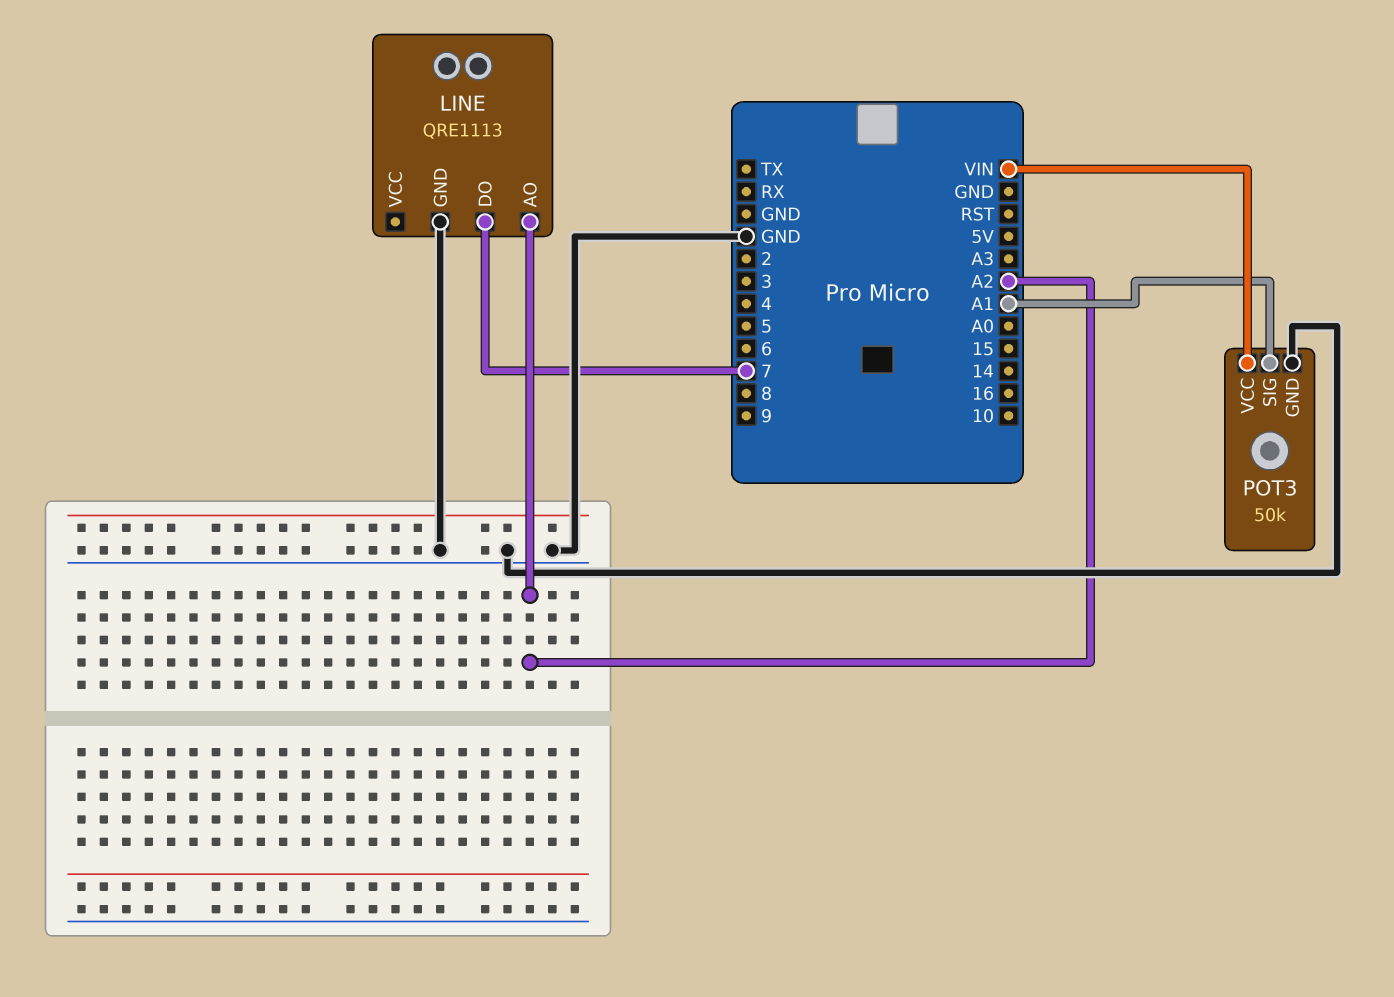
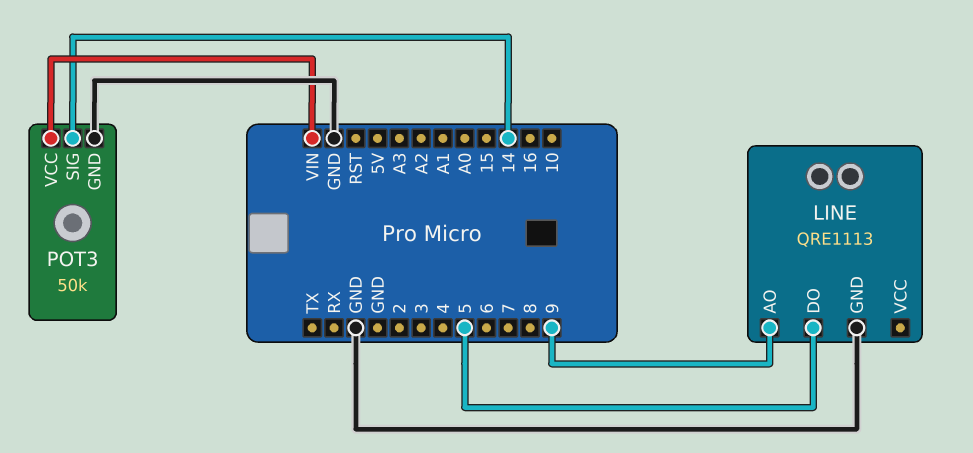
LINE pin AO: A2 -> 9
LINE pin DO: 7 -> 5
POT3 pin SIG: A1 -> 14

